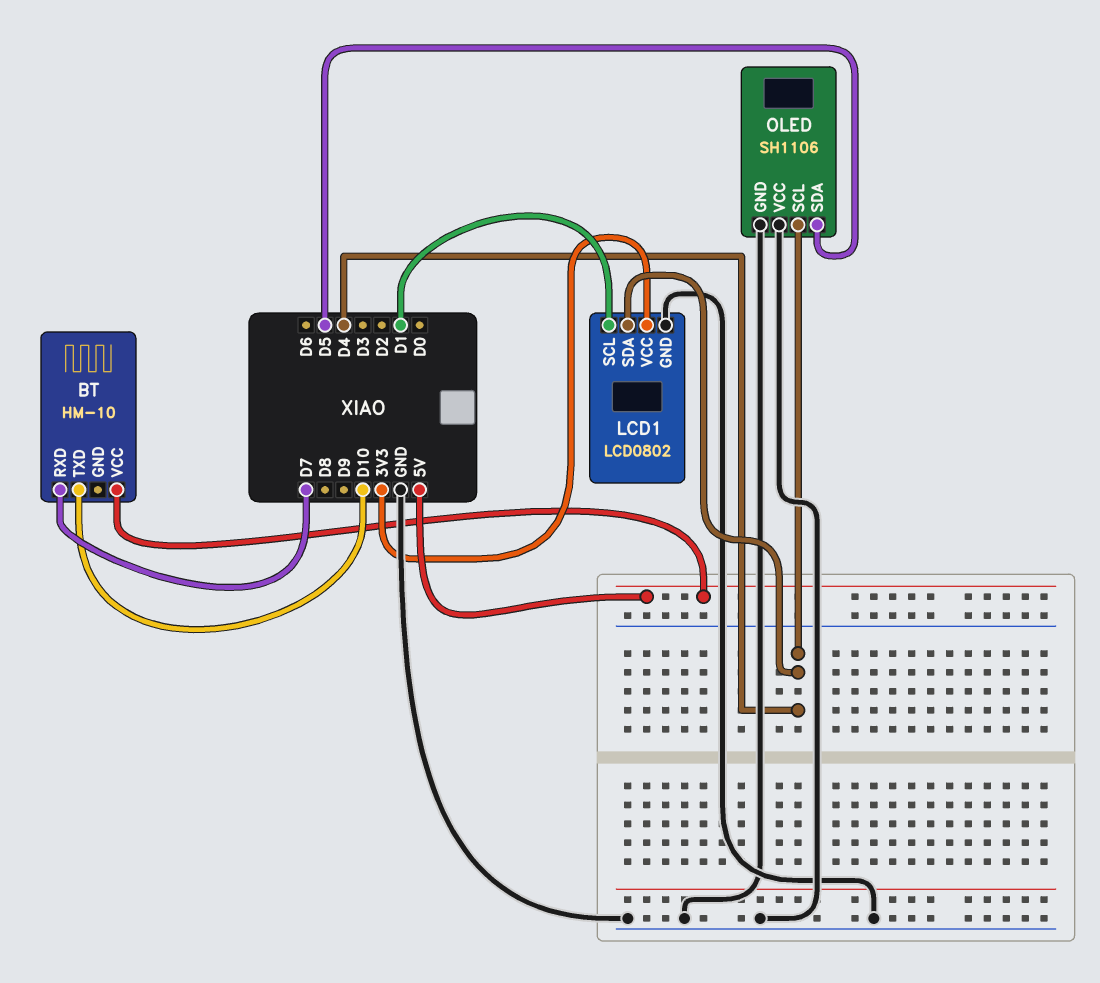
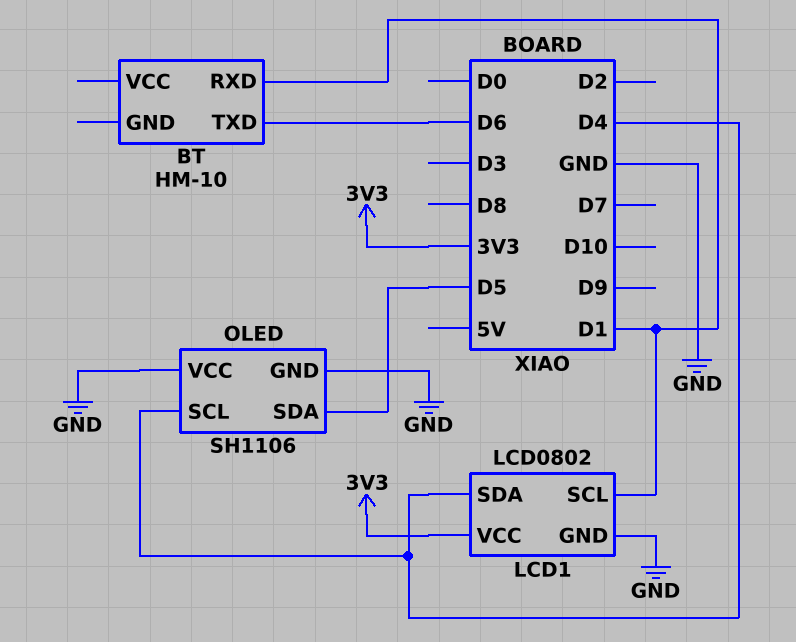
BT pin RXD: D7 -> D1
BT pin TXD: D10 -> D6
BT pin VCC: 5V -> none

